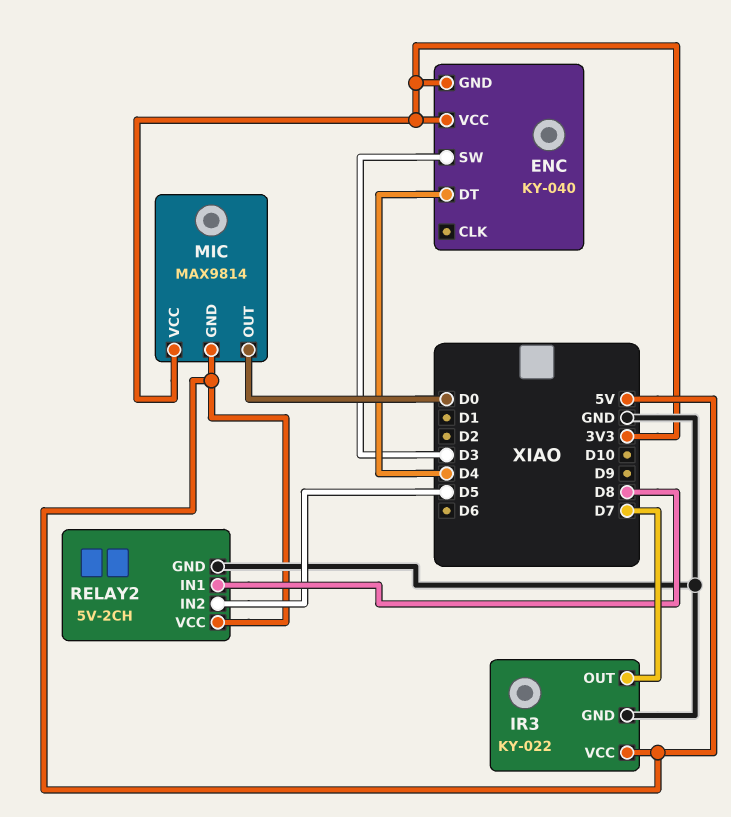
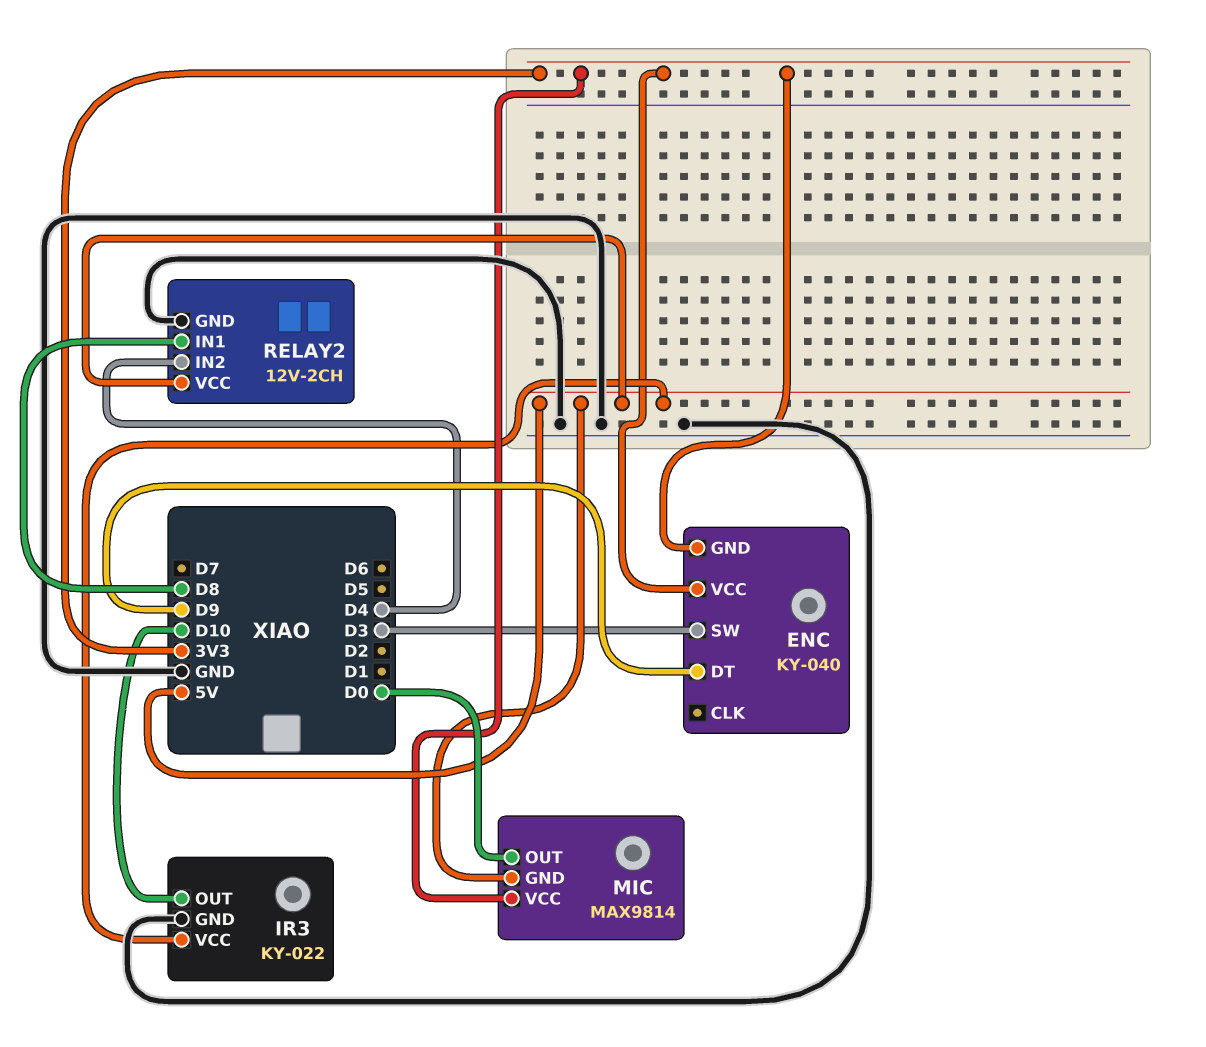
ENC pin DT: D4 -> D9
IR3 pin OUT: D7 -> D10
RELAY2: 5V-2CH -> 12V-2CH
RELAY2 pin IN2: D5 -> D4

